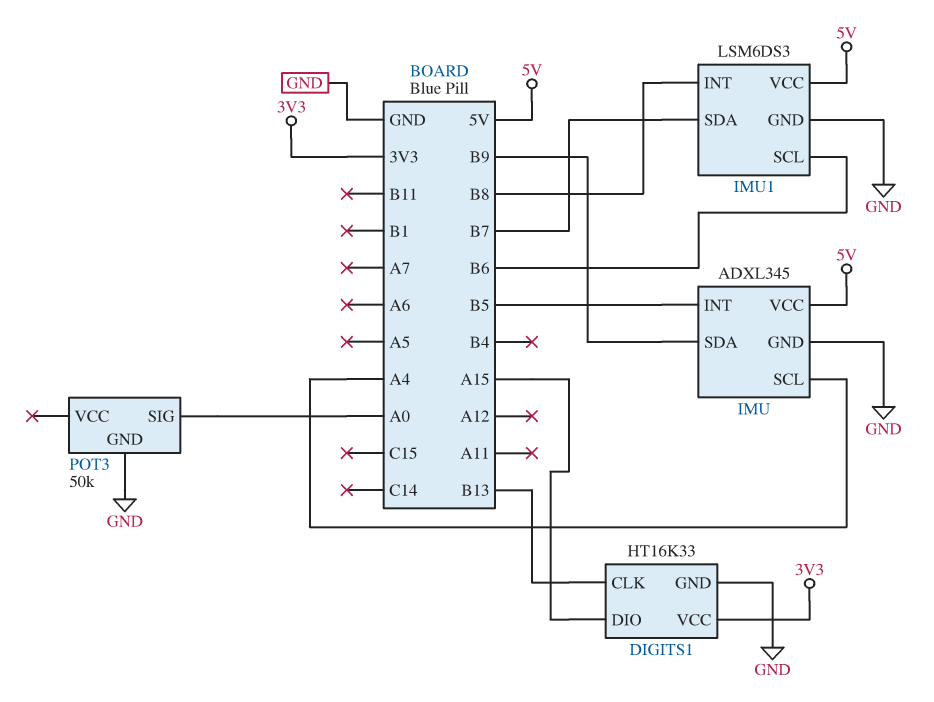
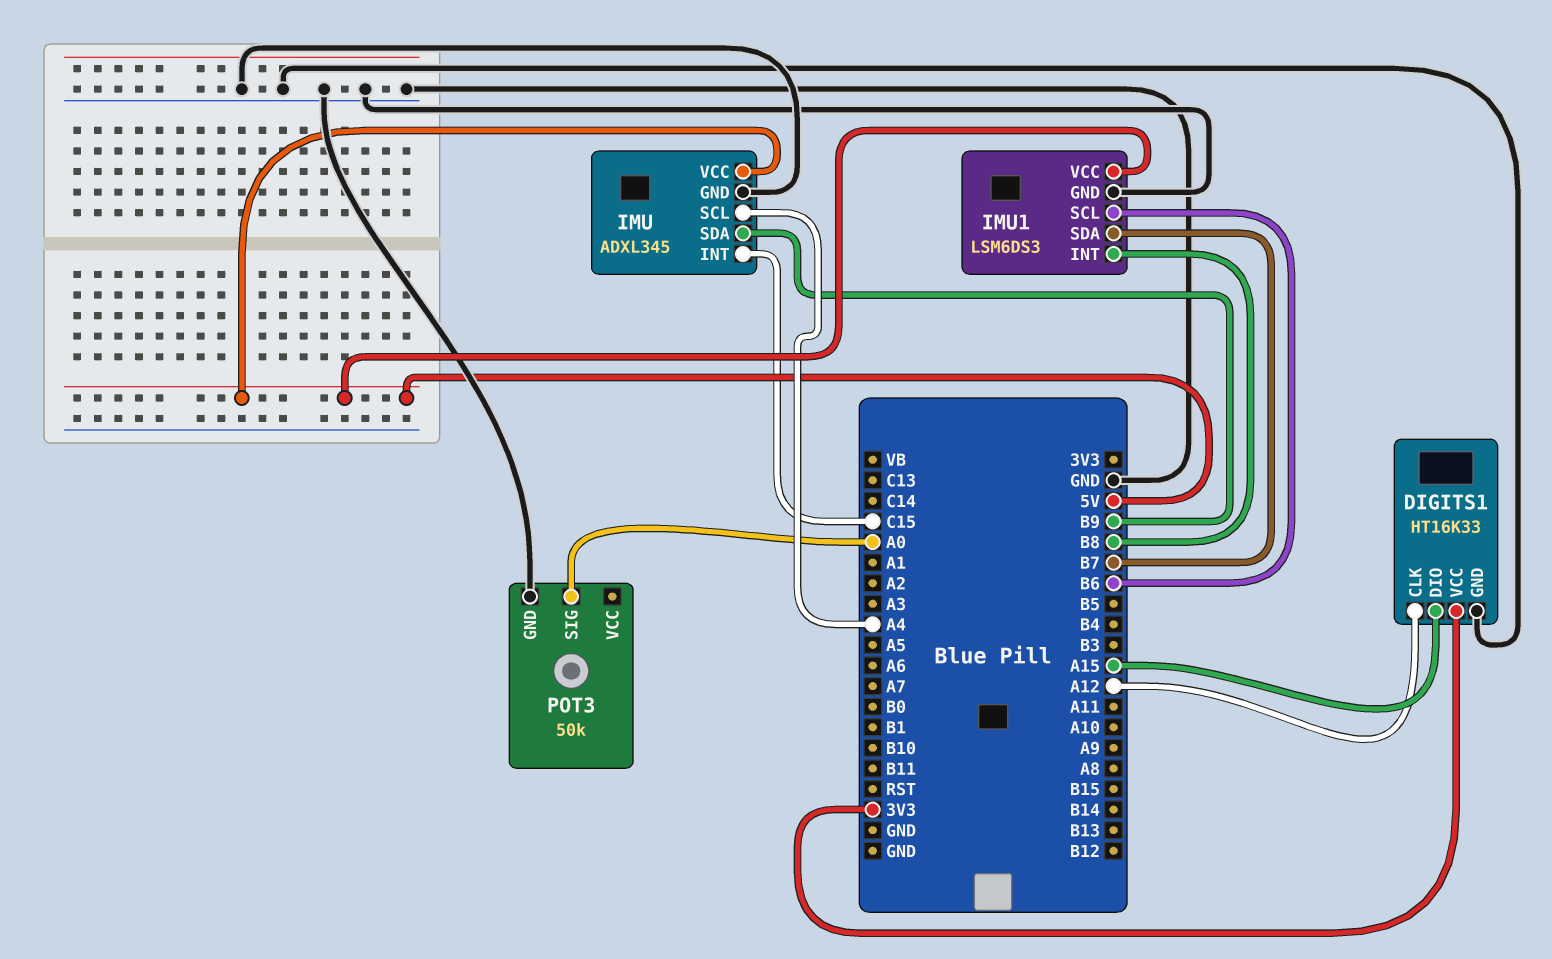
DIGITS1 pin CLK: B13 -> A12
IMU pin INT: B5 -> C15

